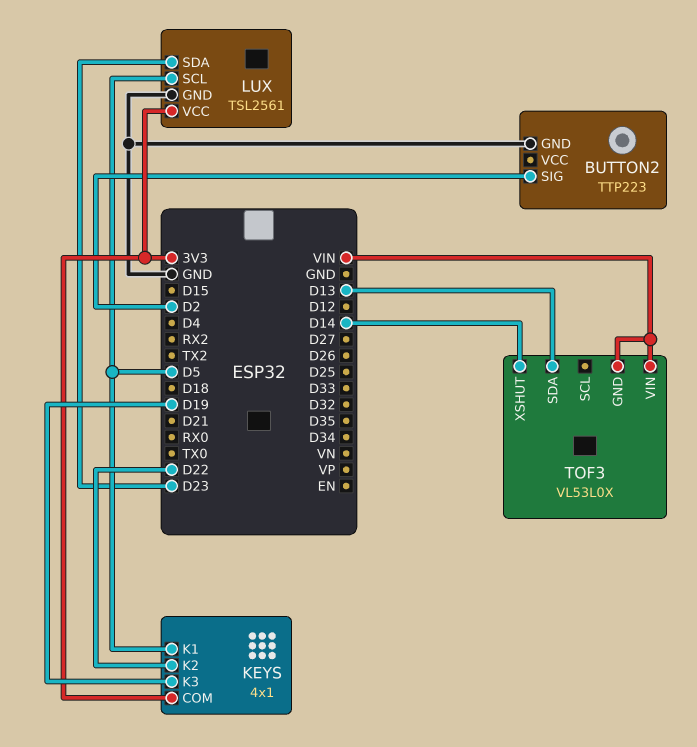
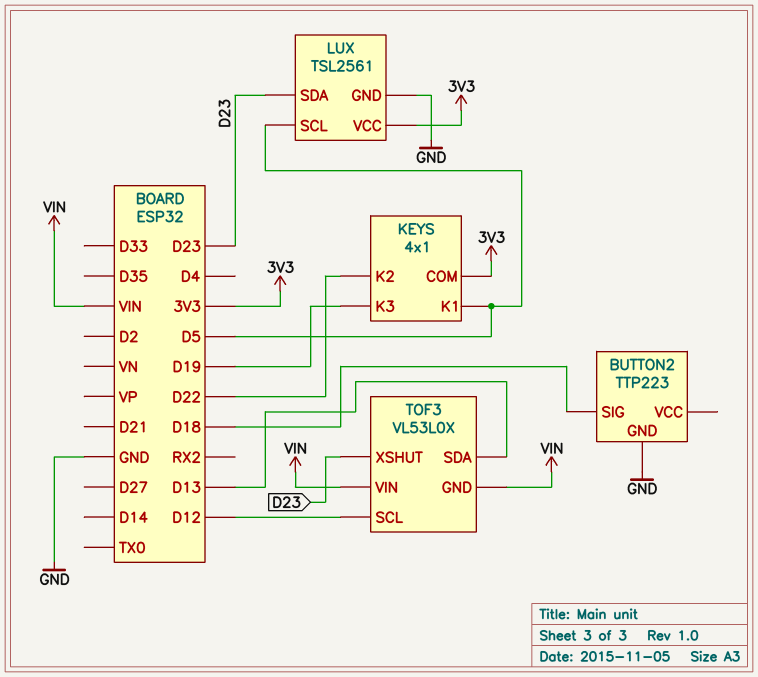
BUTTON2 pin SIG: D2 -> D18
TOF3 pin SCL: none -> D12
TOF3 pin XSHUT: D14 -> D23

